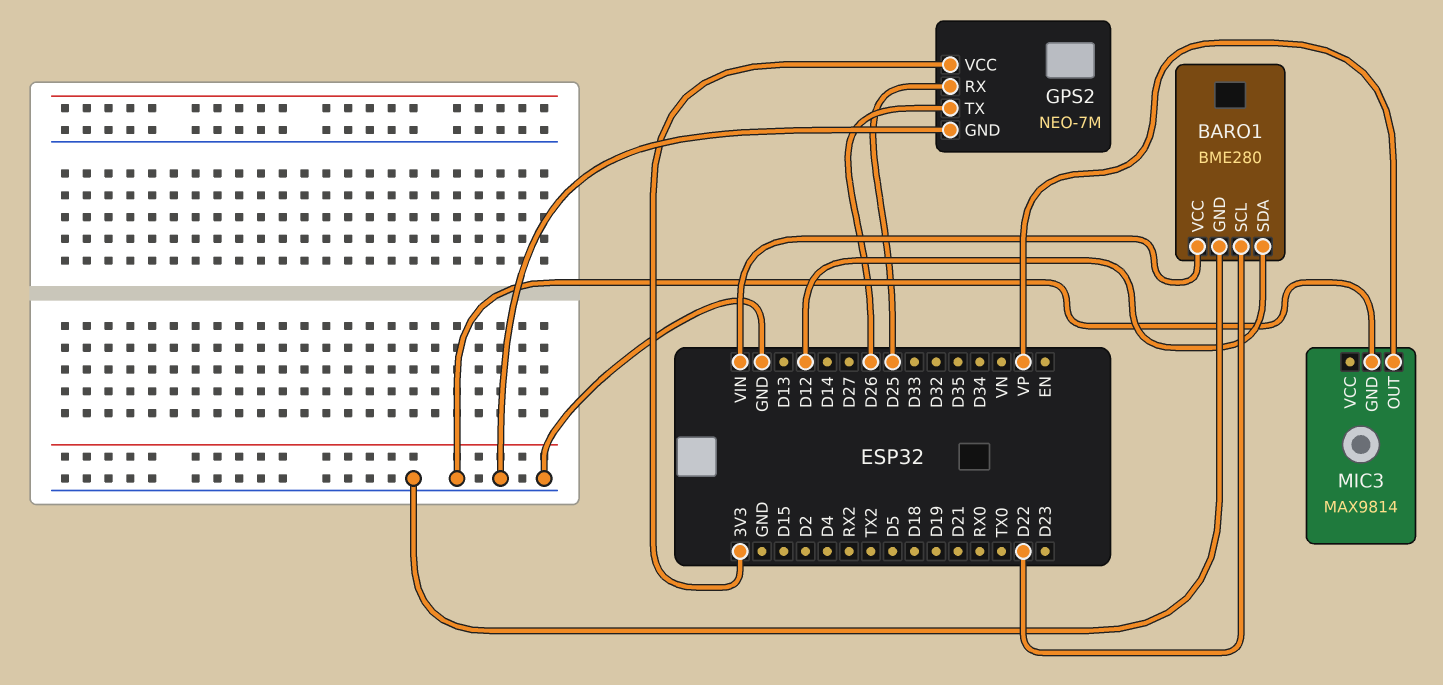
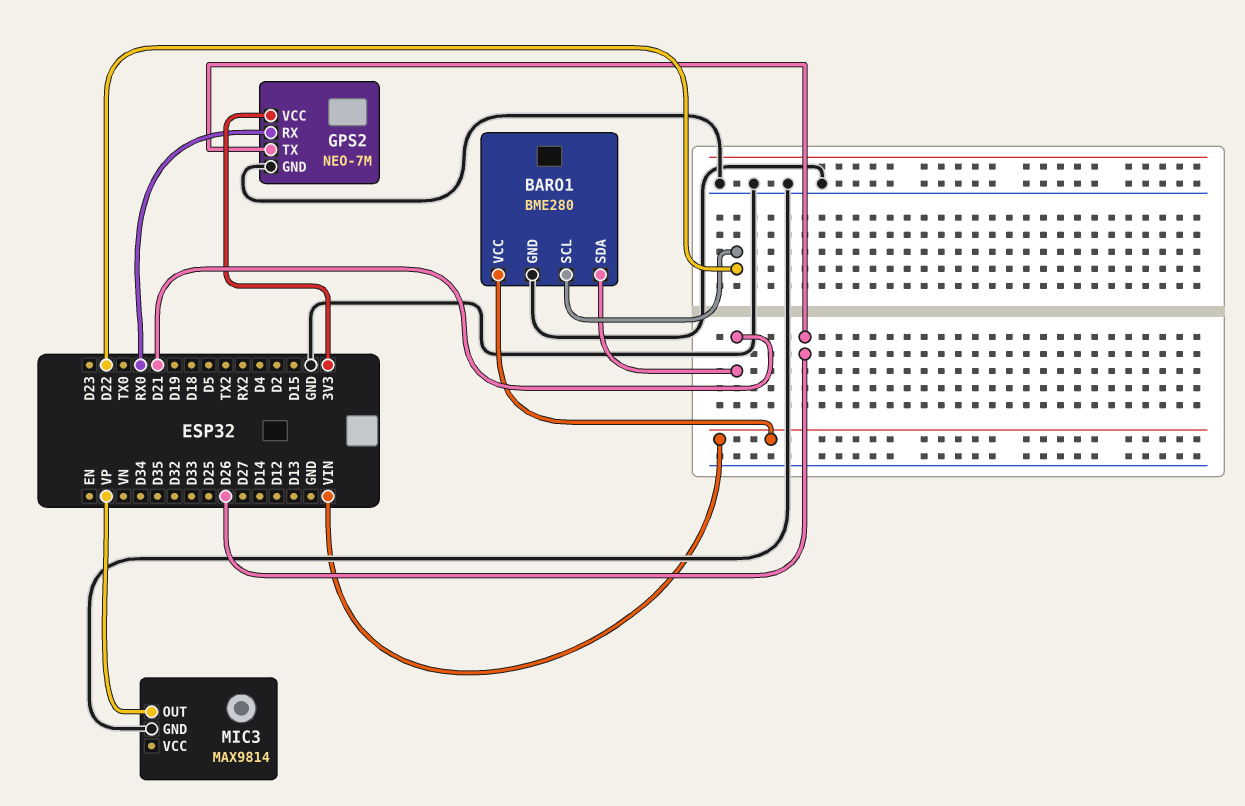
BARO1 pin SDA: D12 -> D21
GPS2 pin RX: D25 -> RX0

